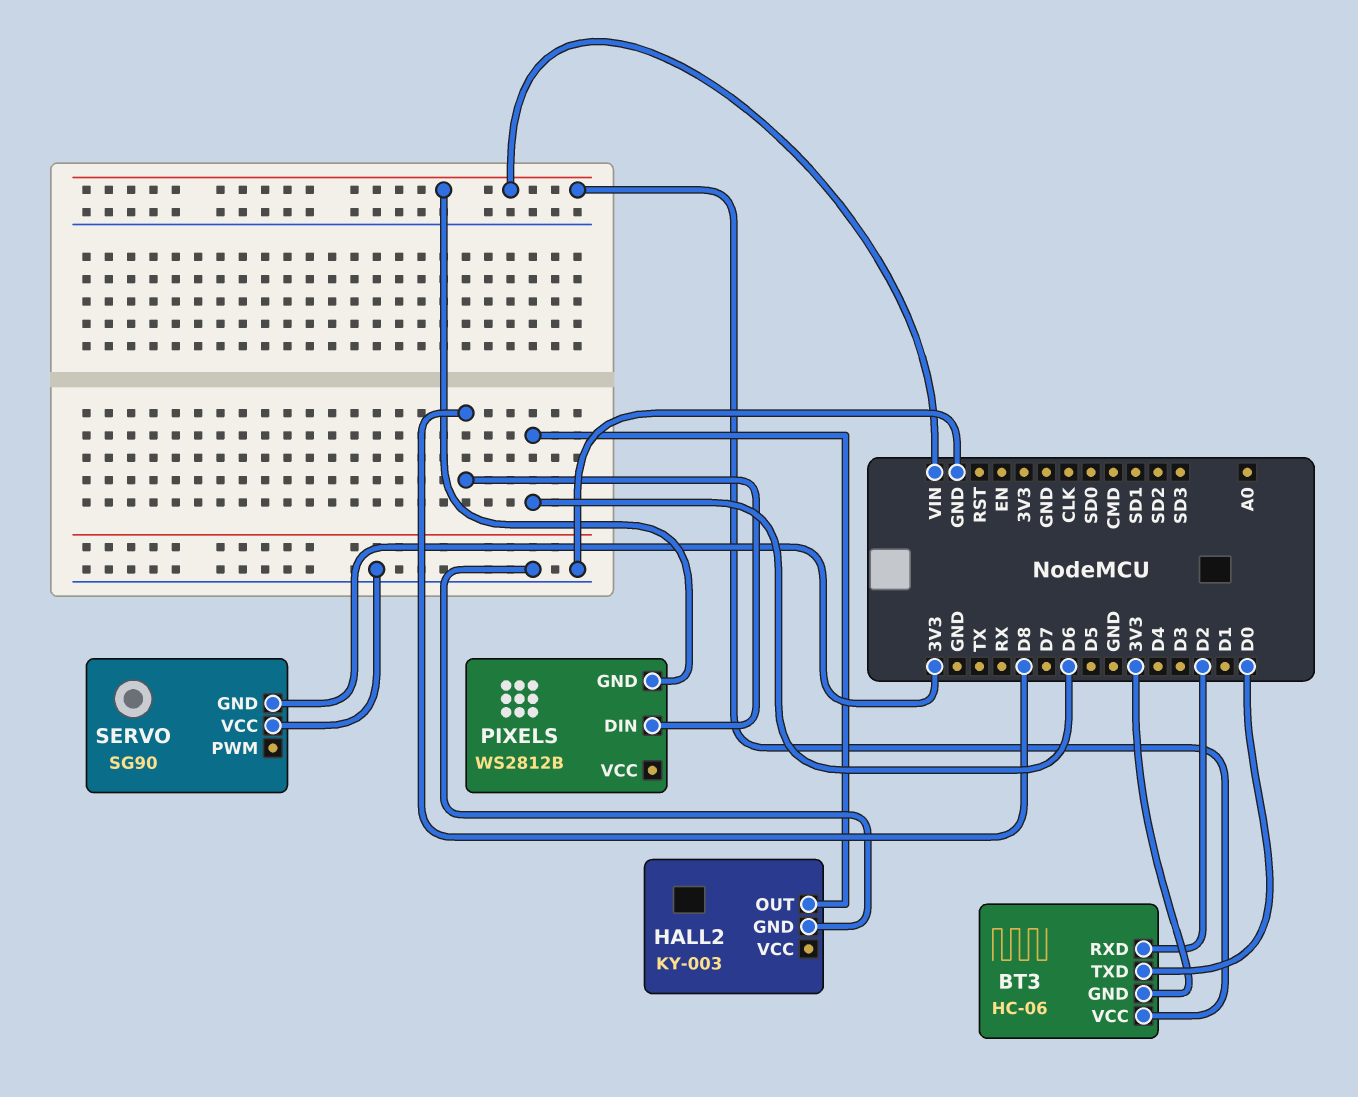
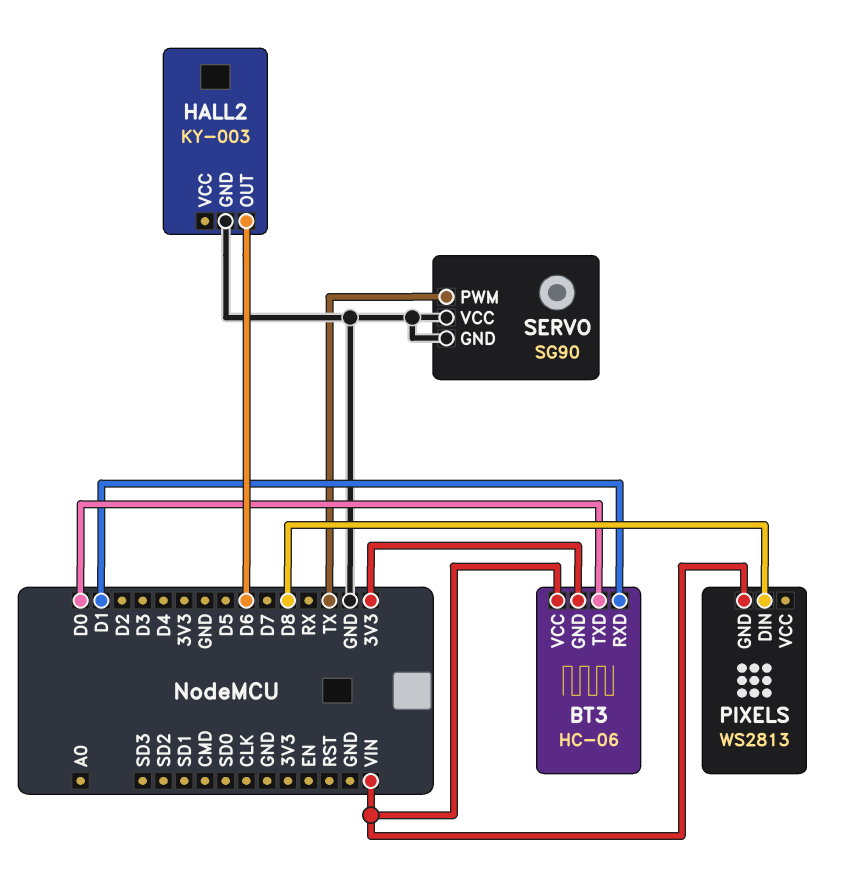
BT3 pin RXD: D2 -> D1
PIXELS: WS2812B -> WS2813
SERVO pin GND: 3V3 -> GND
SERVO pin PWM: none -> TX

